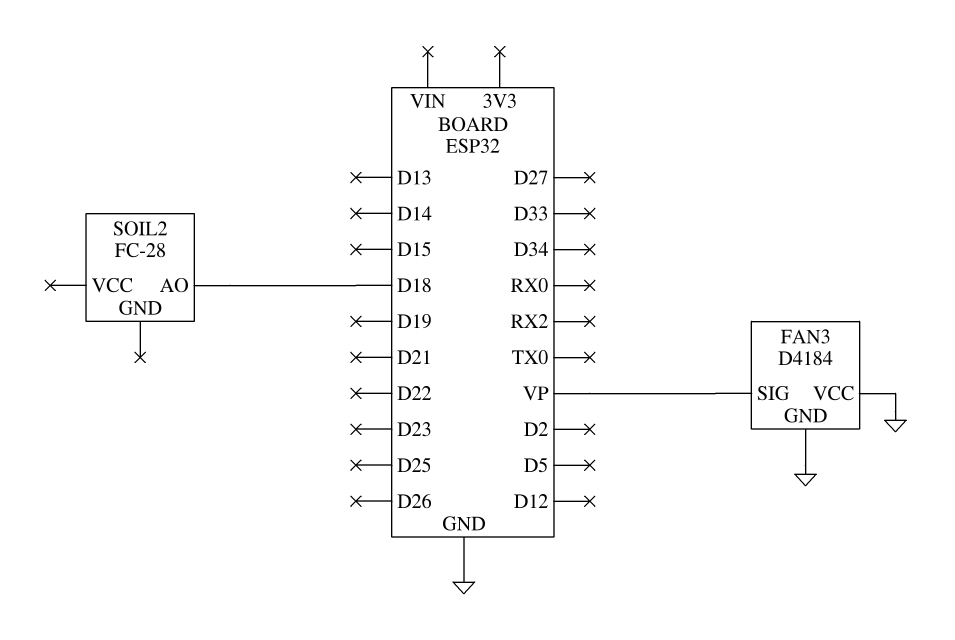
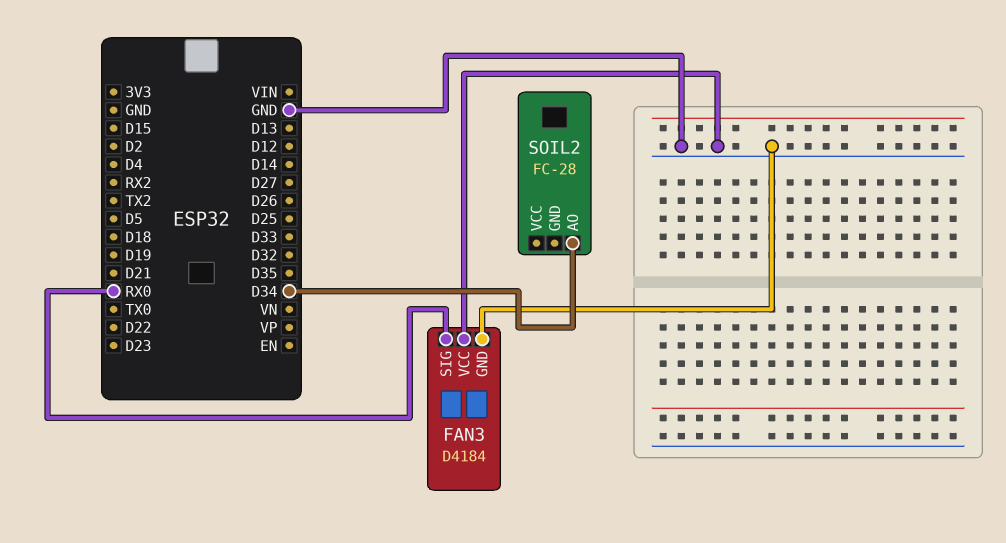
FAN3 pin SIG: VP -> RX0
SOIL2 pin AO: D18 -> D34

